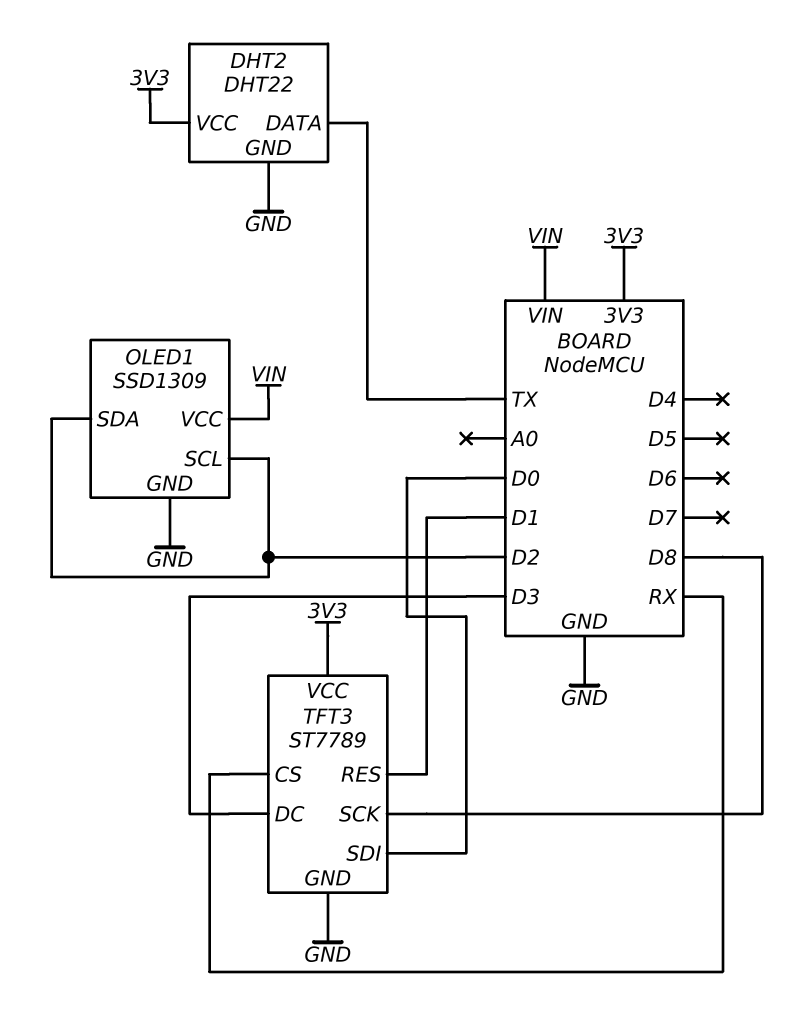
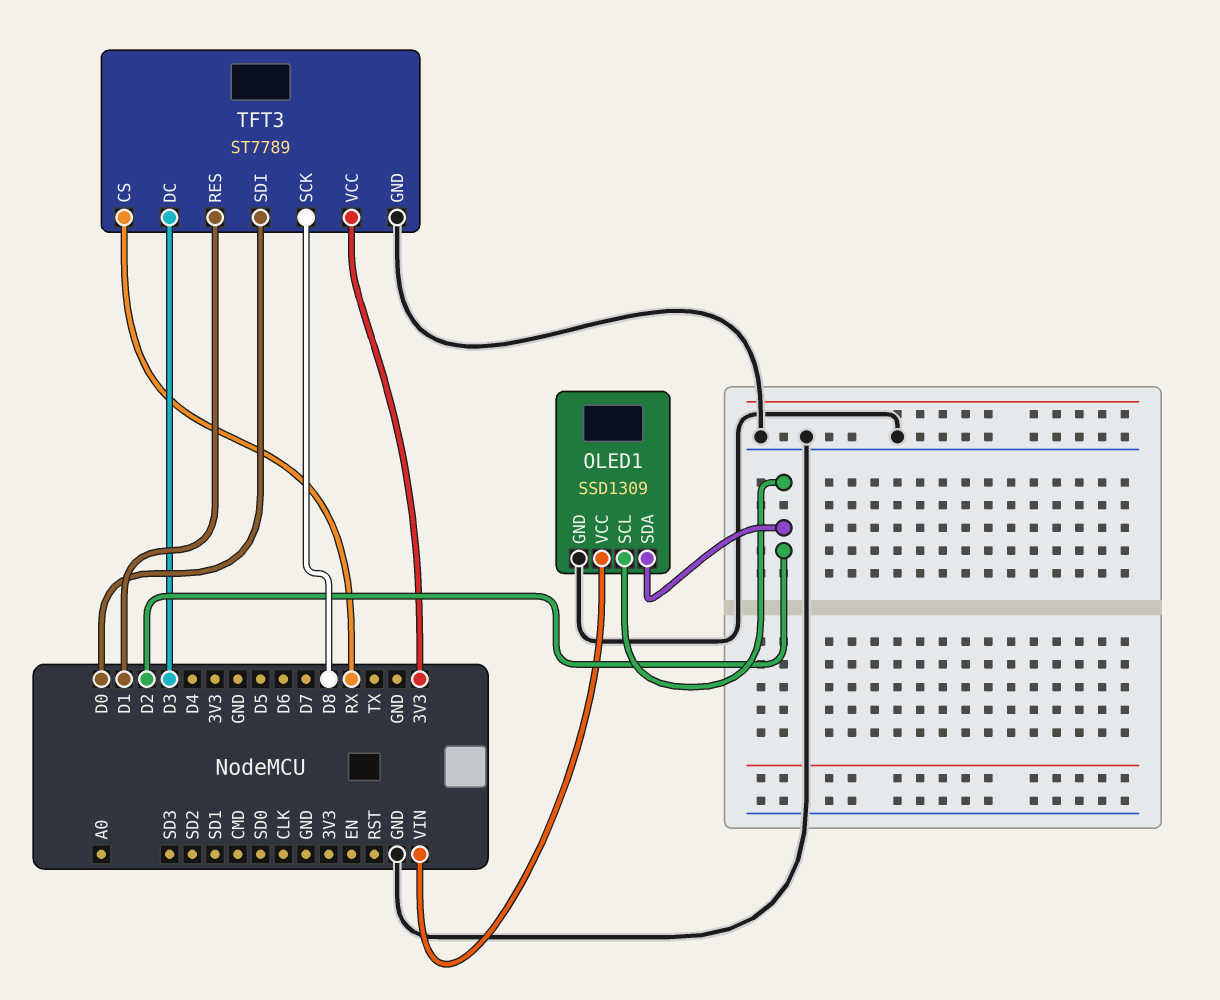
DHT2: DHT22 -> none
DHT2 pin DATA: TX -> none
DHT2 pin GND: GND -> none
DHT2 pin VCC: 3V3 -> none

